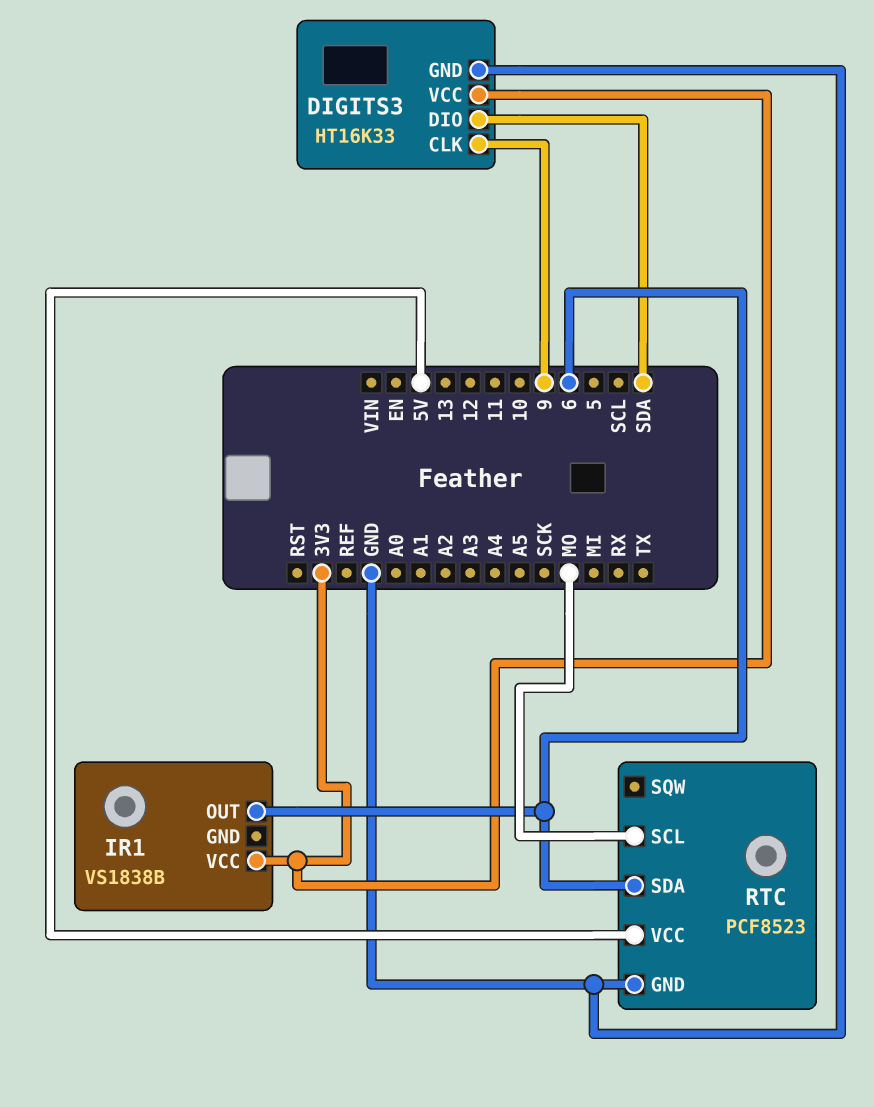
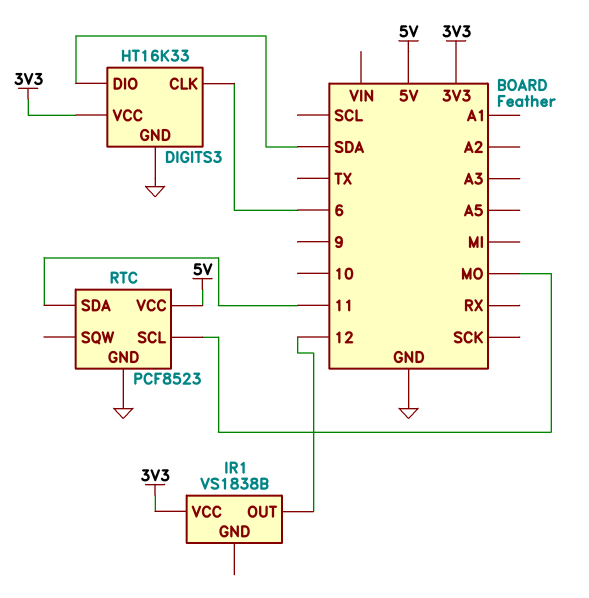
DIGITS3 pin CLK: 9 -> 6
IR1 pin OUT: 6 -> 12
RTC pin SDA: 6 -> 11

